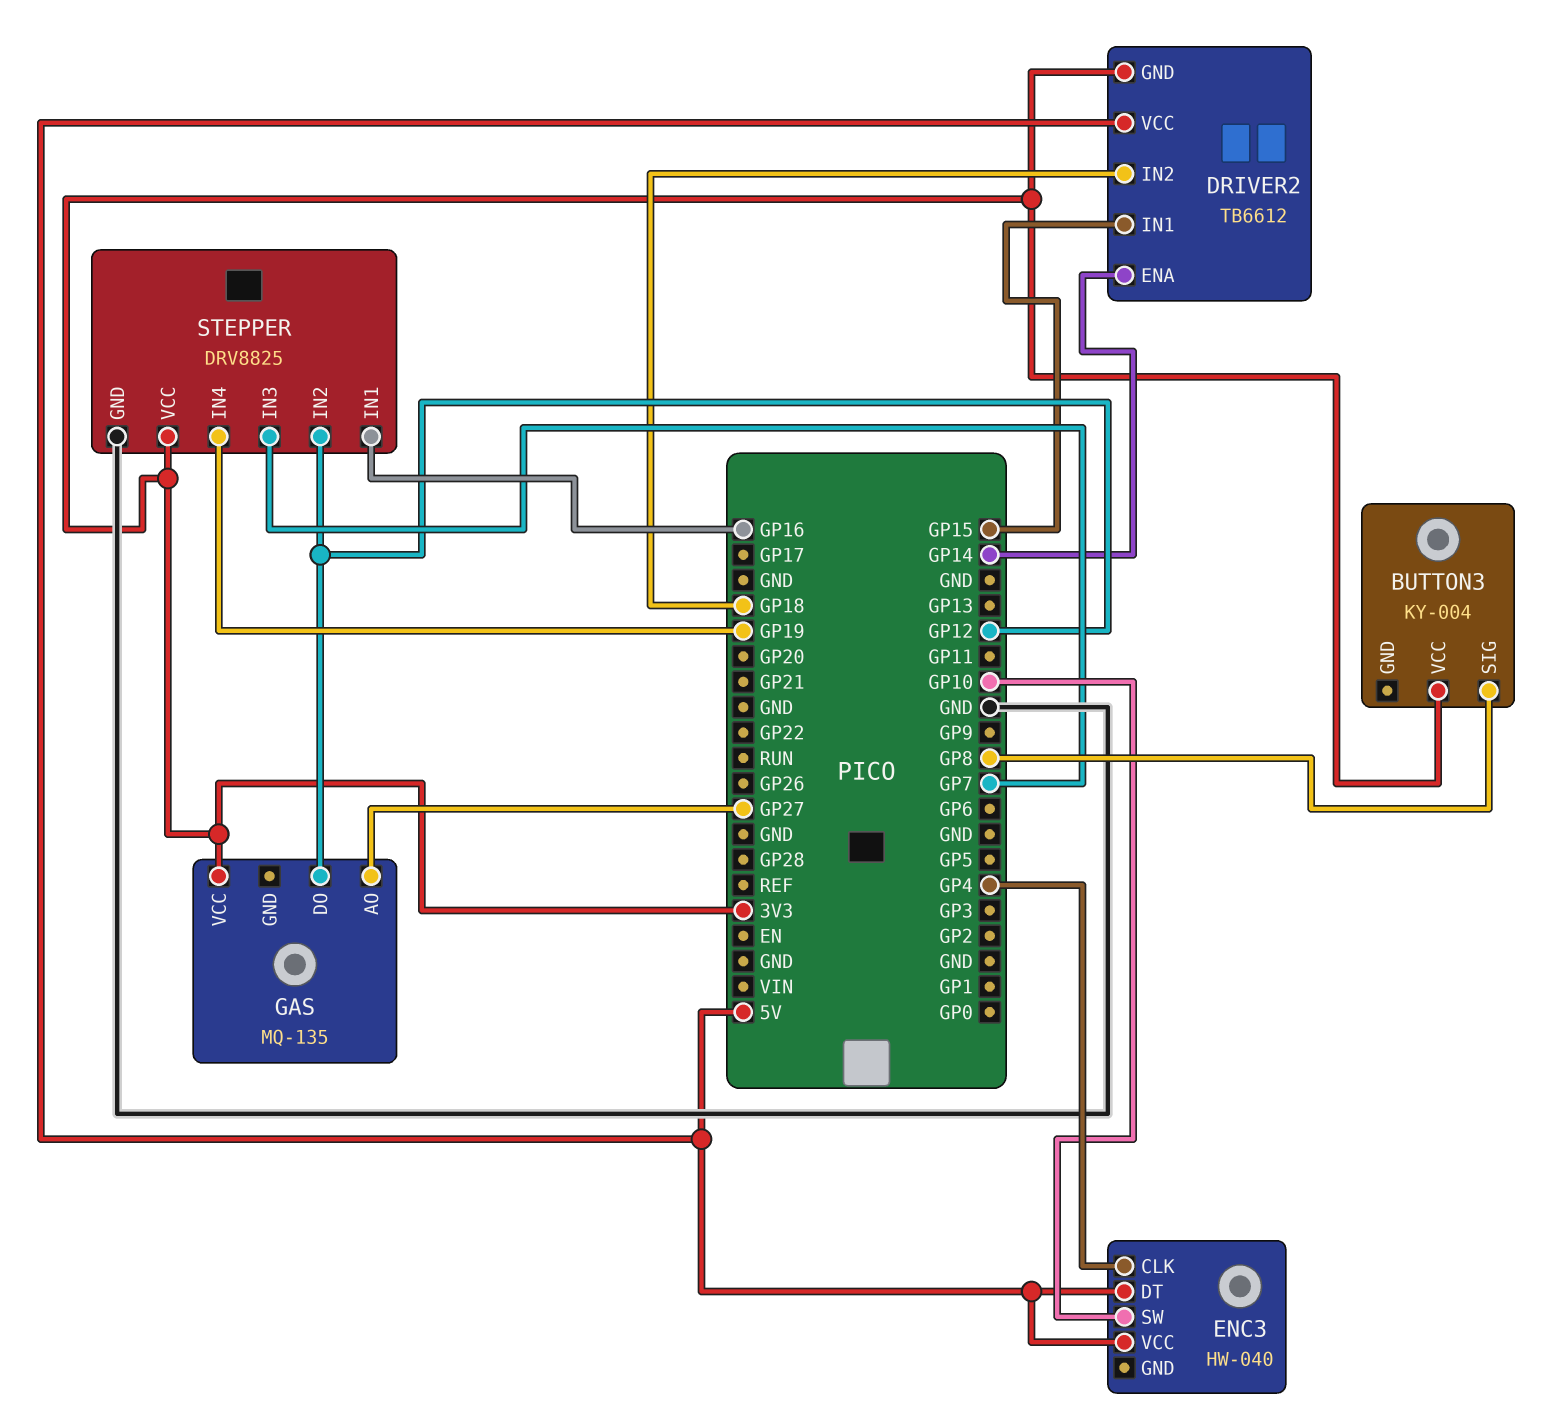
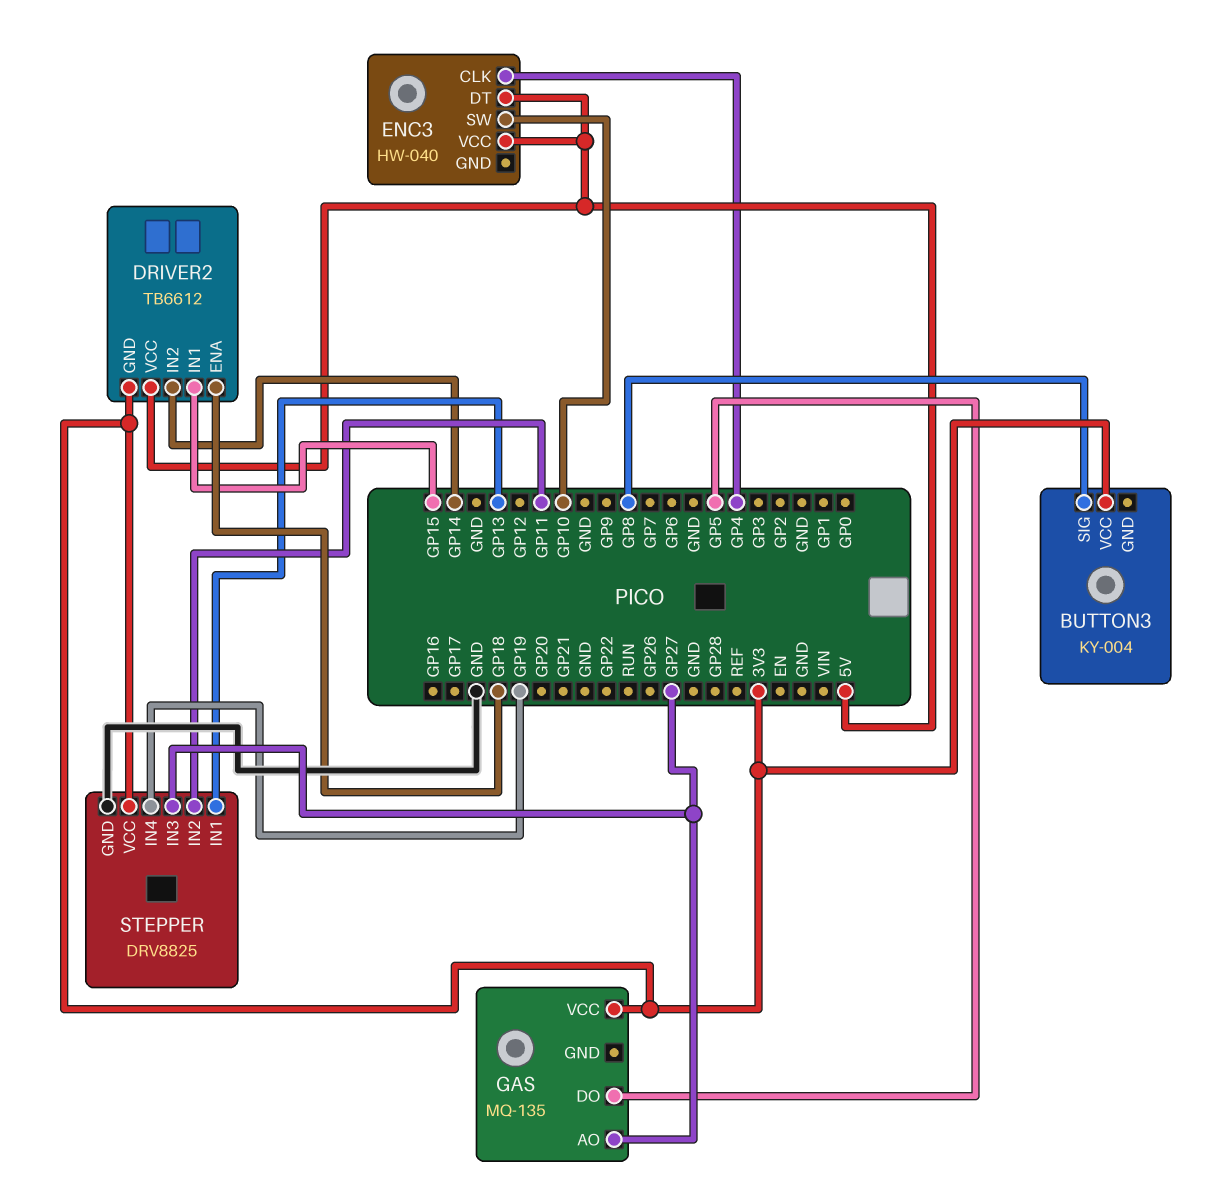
DRIVER2 pin ENA: GP14 -> GP18
DRIVER2 pin IN2: GP18 -> GP14
GAS pin DO: GP12 -> GP5
STEPPER pin IN1: GP16 -> GP13
STEPPER pin IN2: GP12 -> GP11
STEPPER pin IN3: GP7 -> GP27

